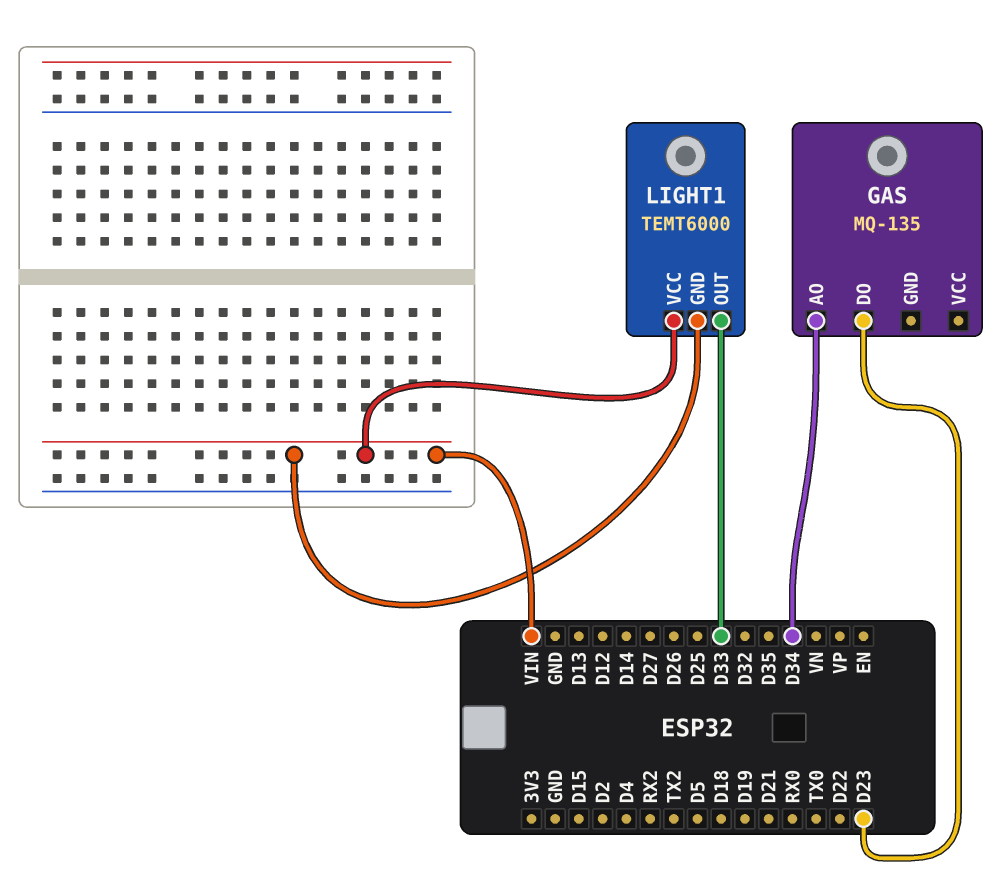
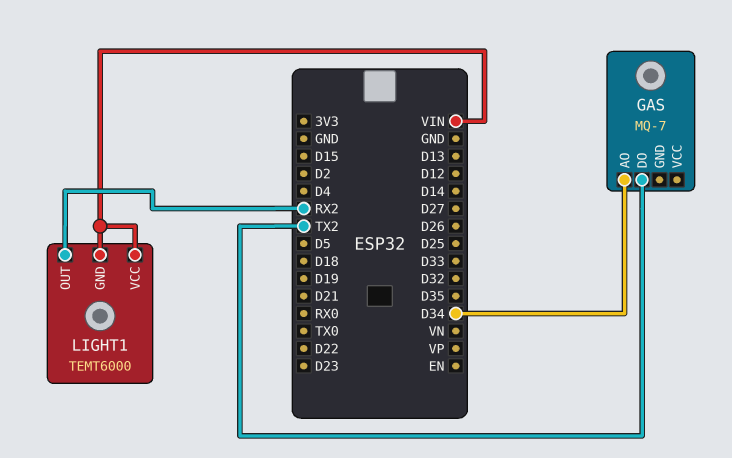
GAS: MQ-135 -> MQ-7
GAS pin DO: D23 -> TX2
LIGHT1 pin OUT: D33 -> RX2

